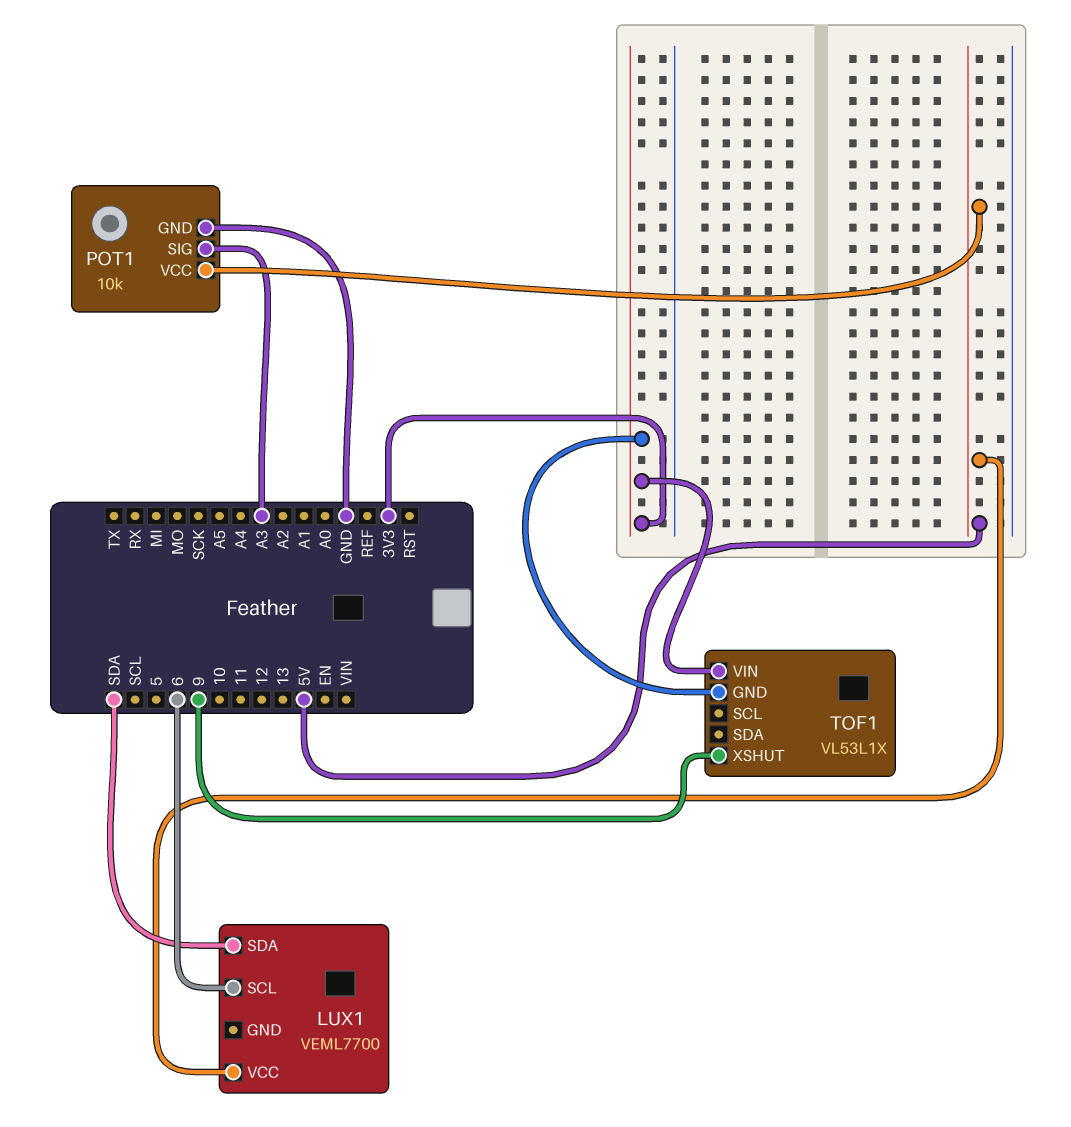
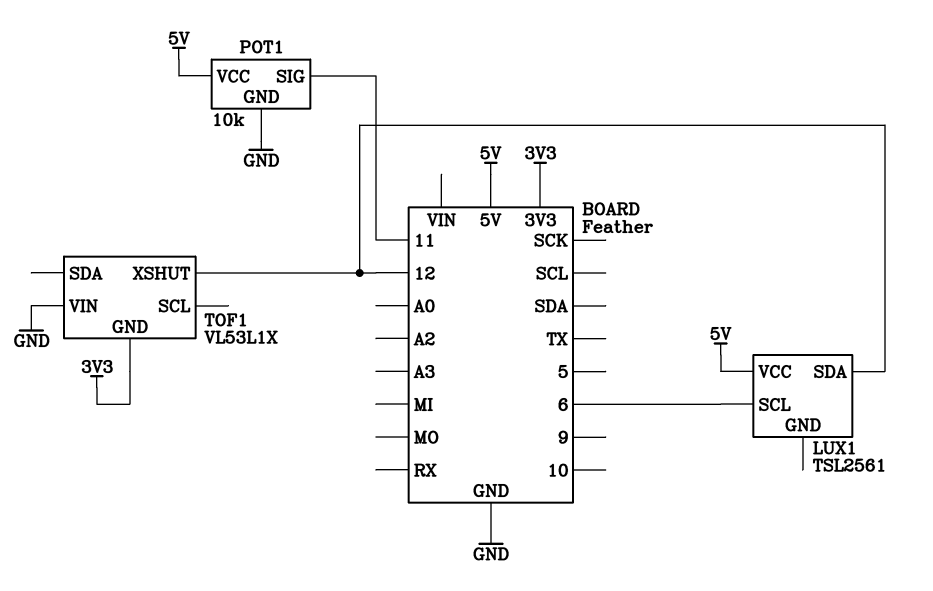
LUX1: VEML7700 -> TSL2561
LUX1 pin SDA: SDA -> 12
POT1 pin SIG: A3 -> 11
TOF1 pin VIN: 3V3 -> GND
TOF1 pin XSHUT: 9 -> 12

